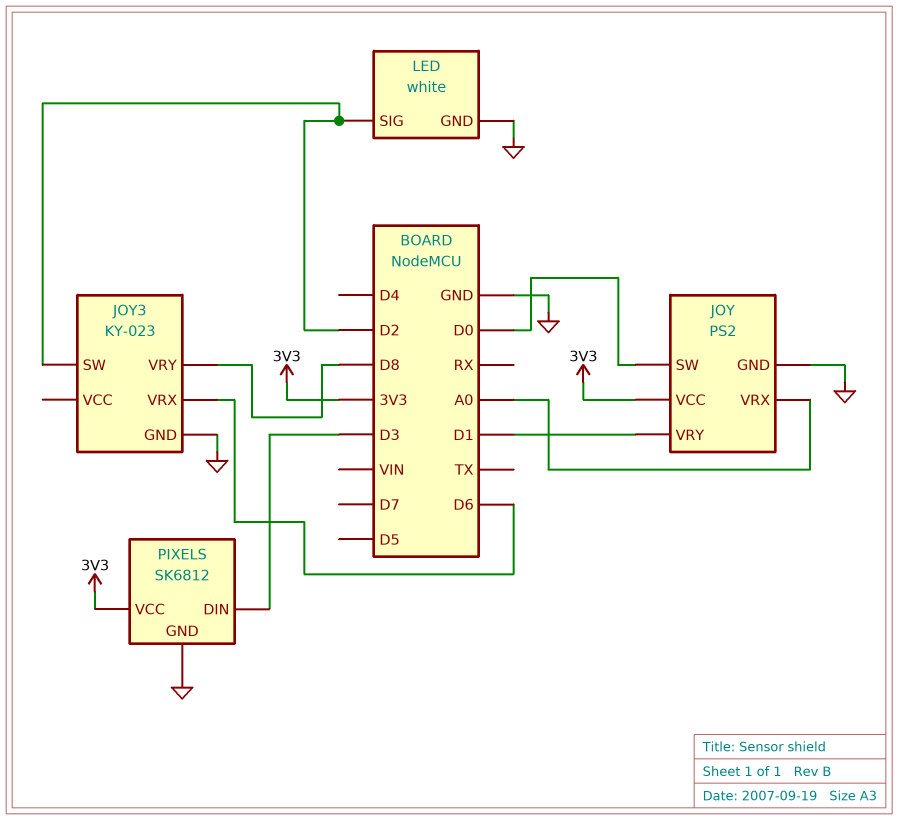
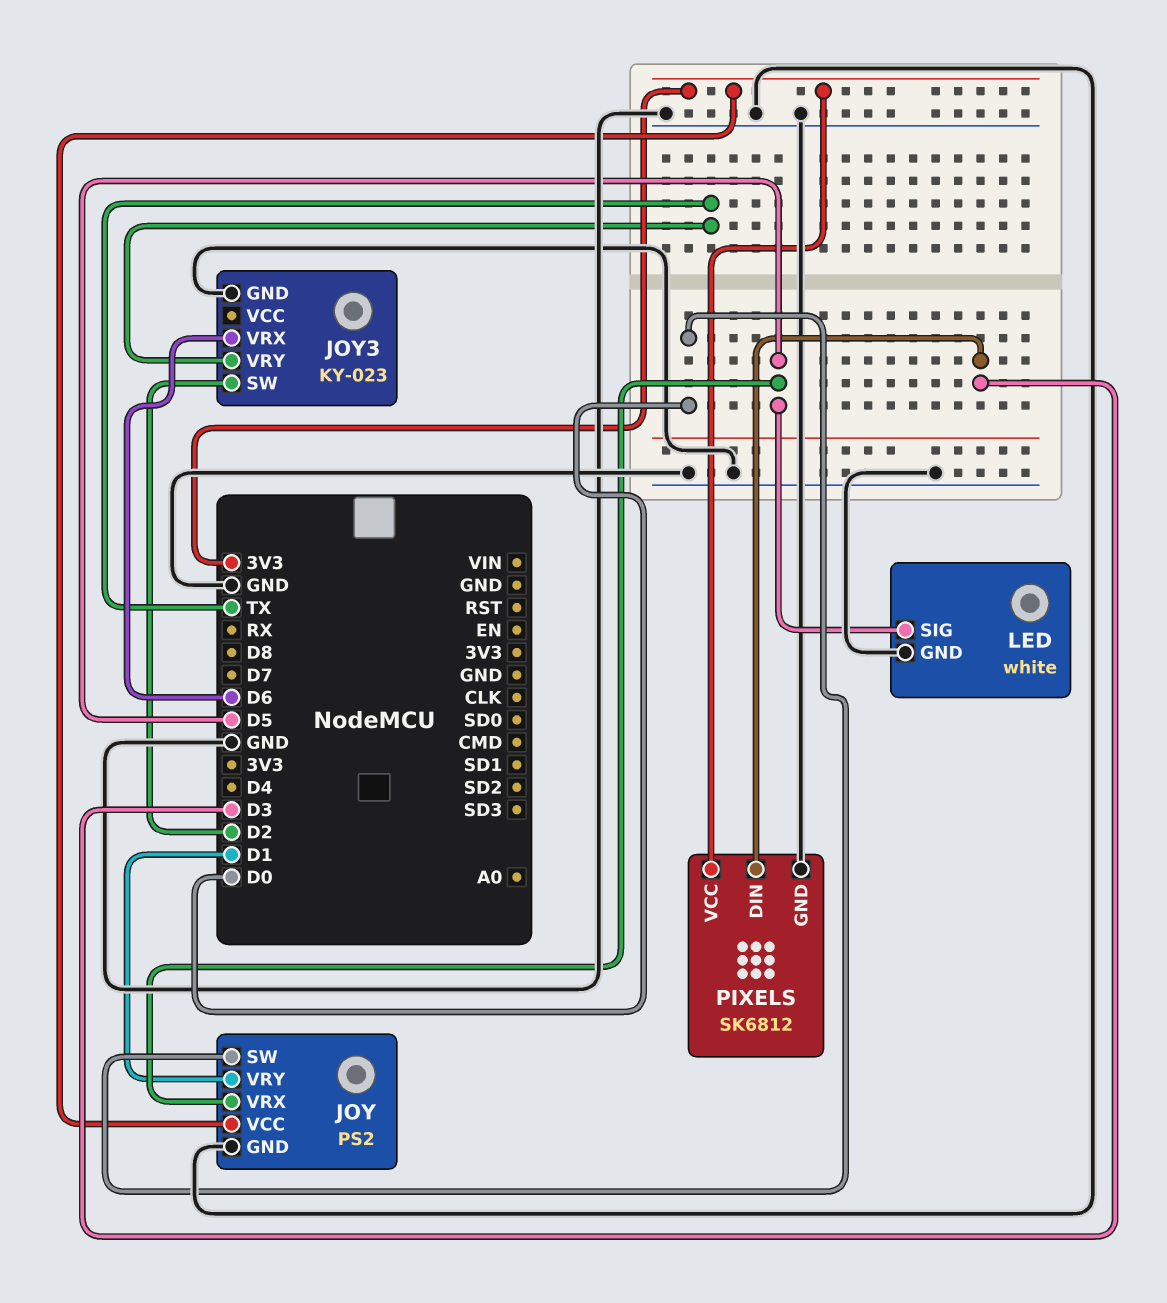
JOY pin VRX: A0 -> D5
JOY3 pin VRY: D8 -> TX
LED pin SIG: D2 -> D5

